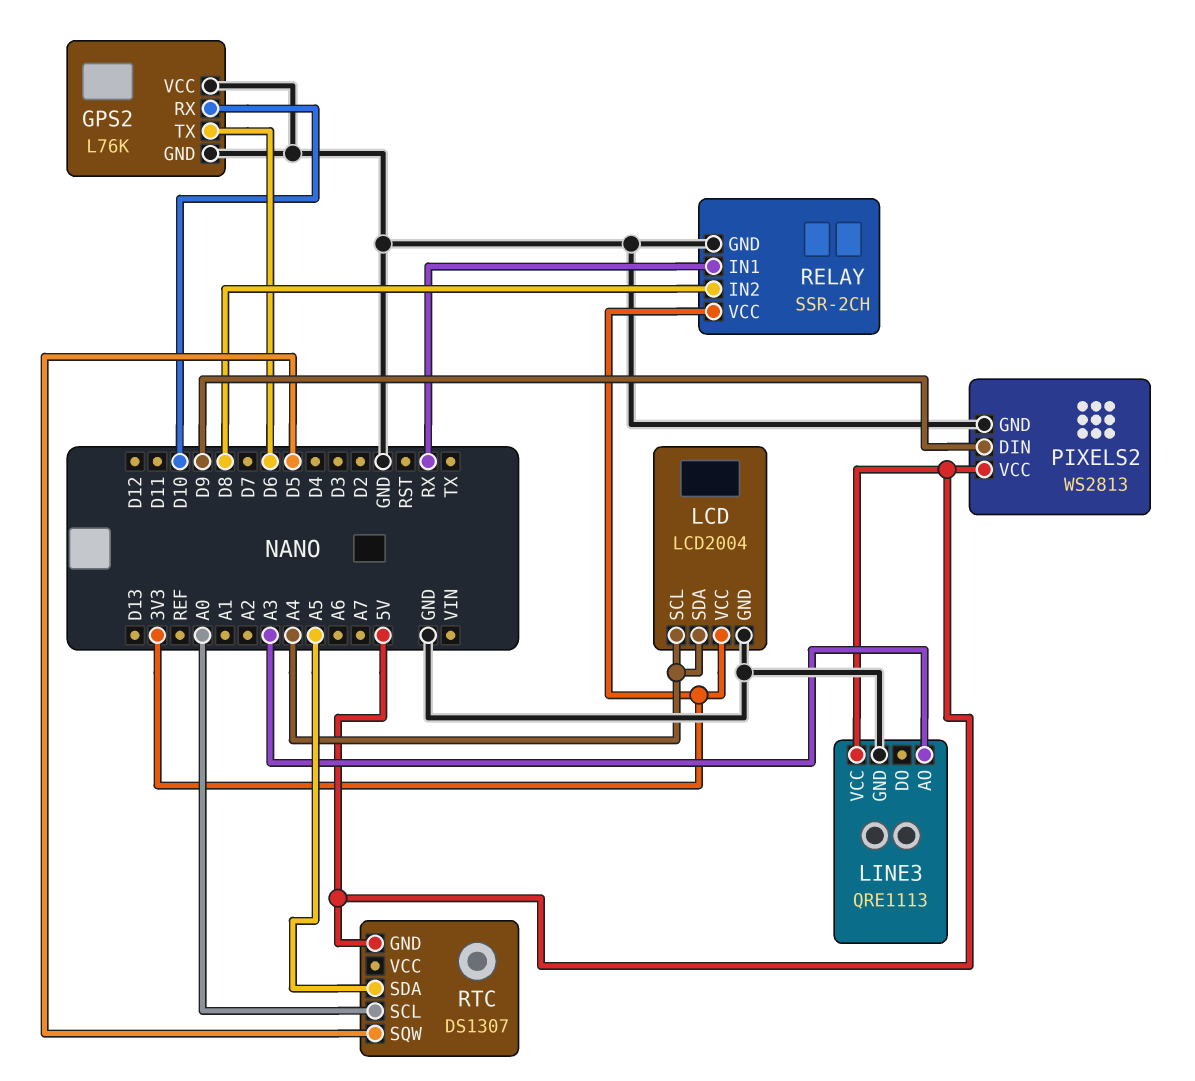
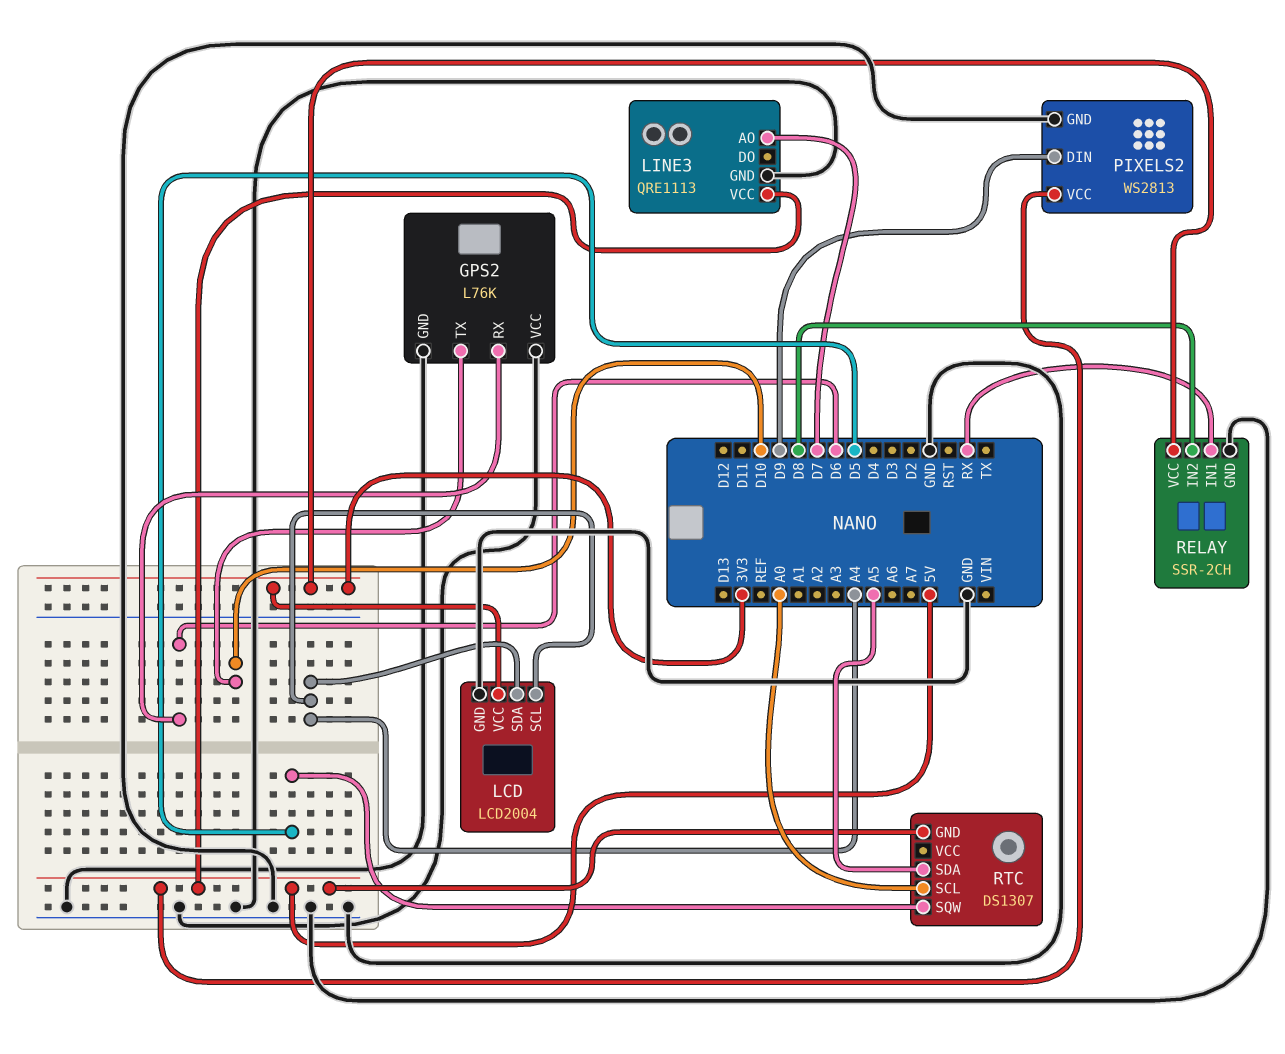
GPS2 pin RX: D10 -> D6
GPS2 pin TX: D6 -> D10
LINE3 pin AO: A3 -> D7

